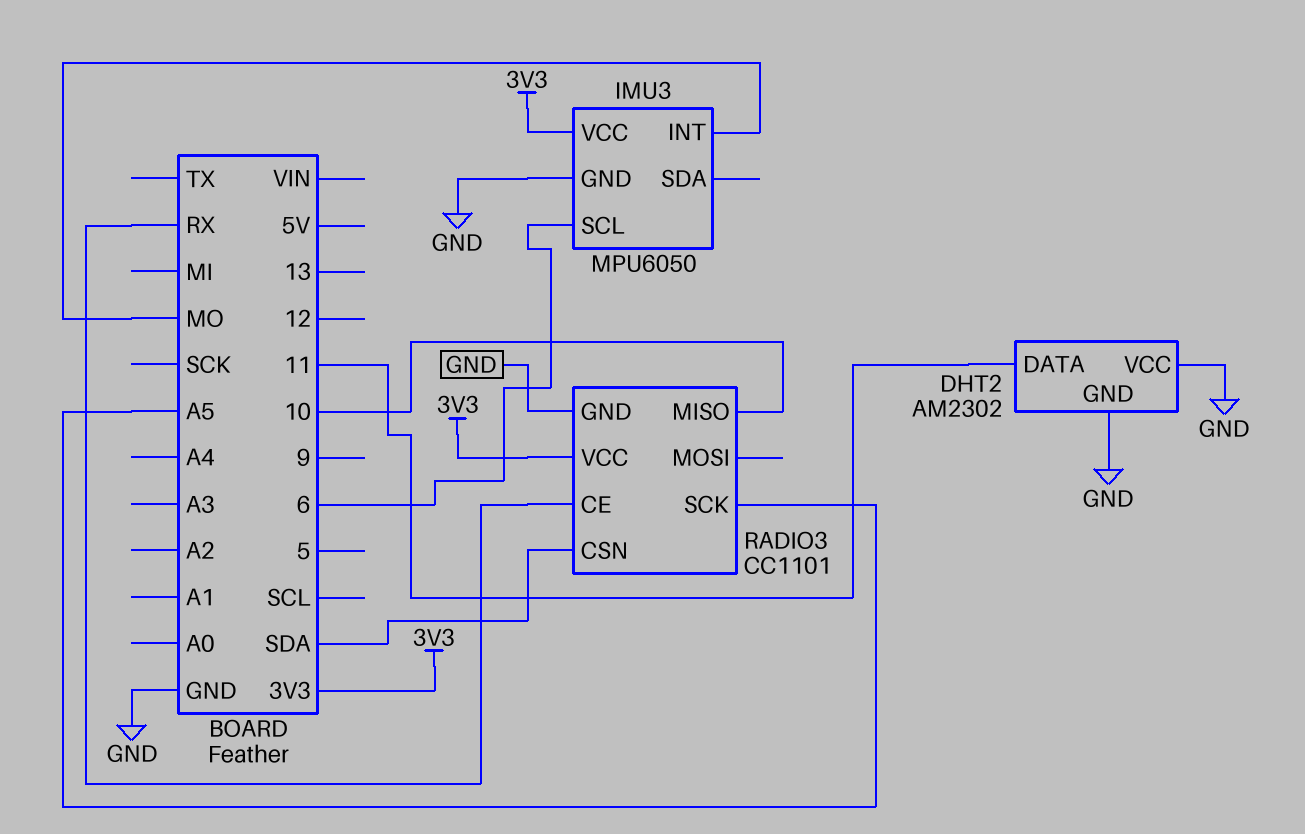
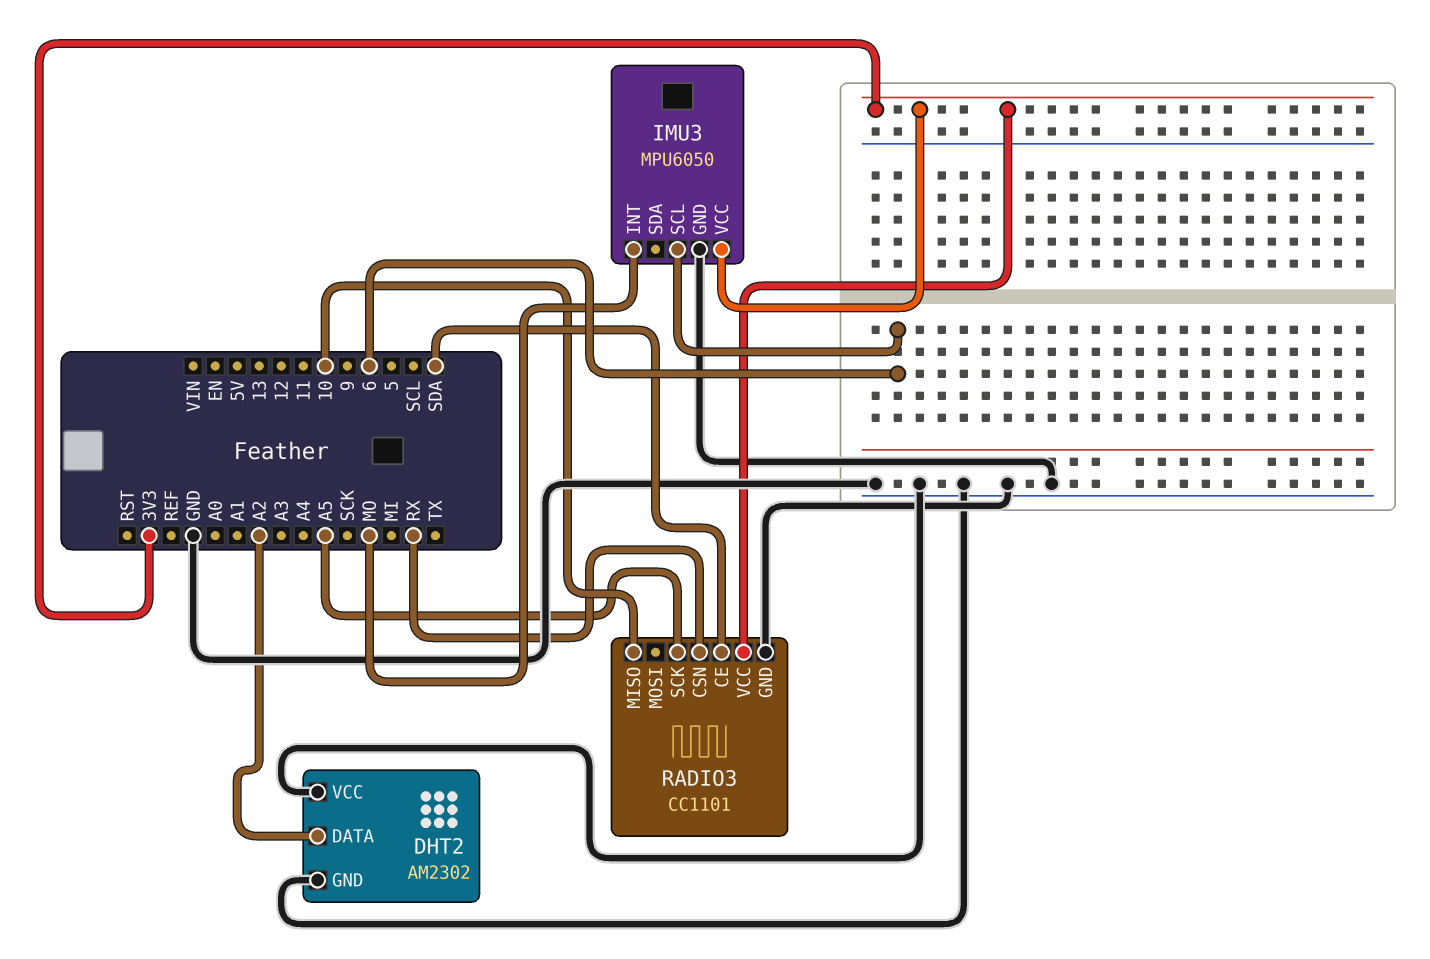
DHT2 pin DATA: 11 -> A2
RADIO3 pin CE: RX -> SDA
RADIO3 pin CSN: SDA -> RX

